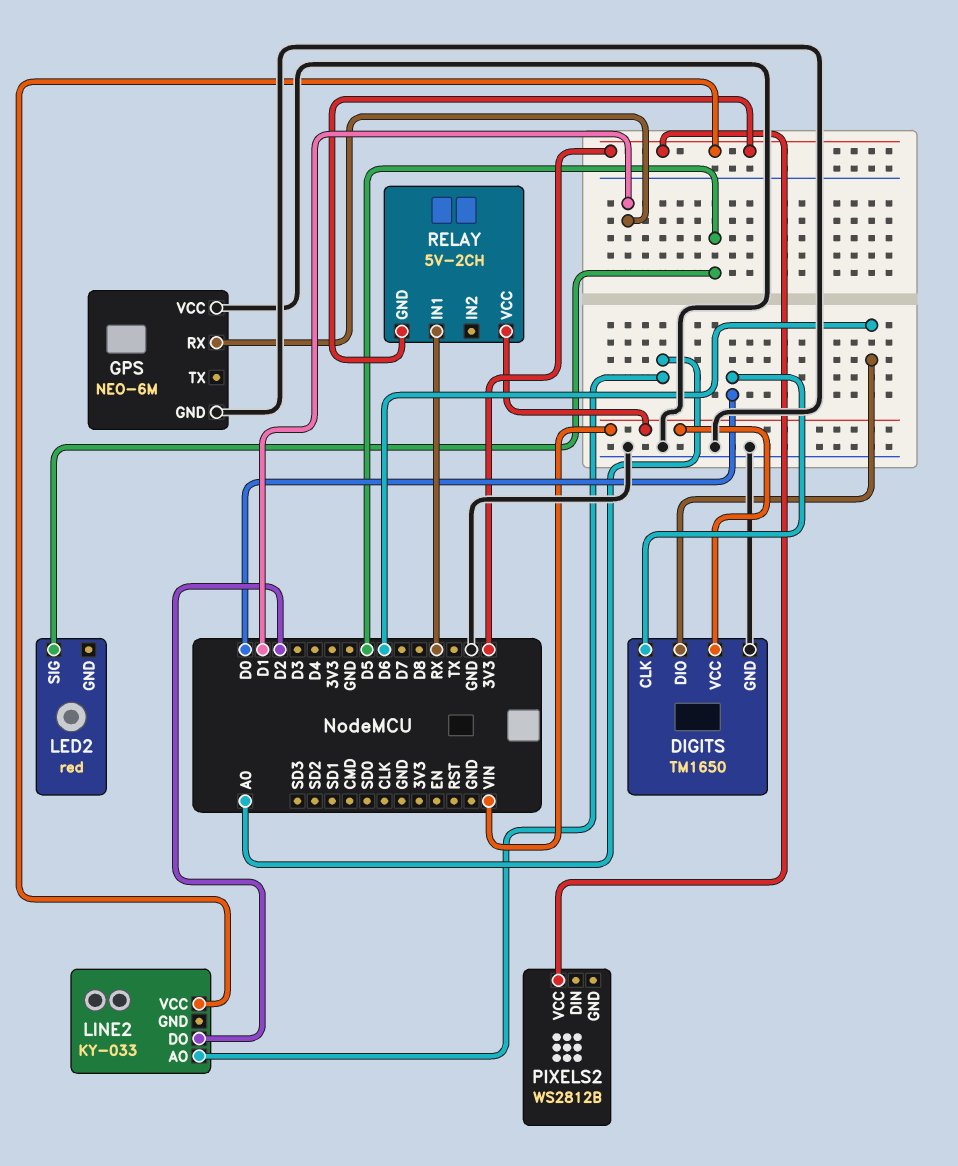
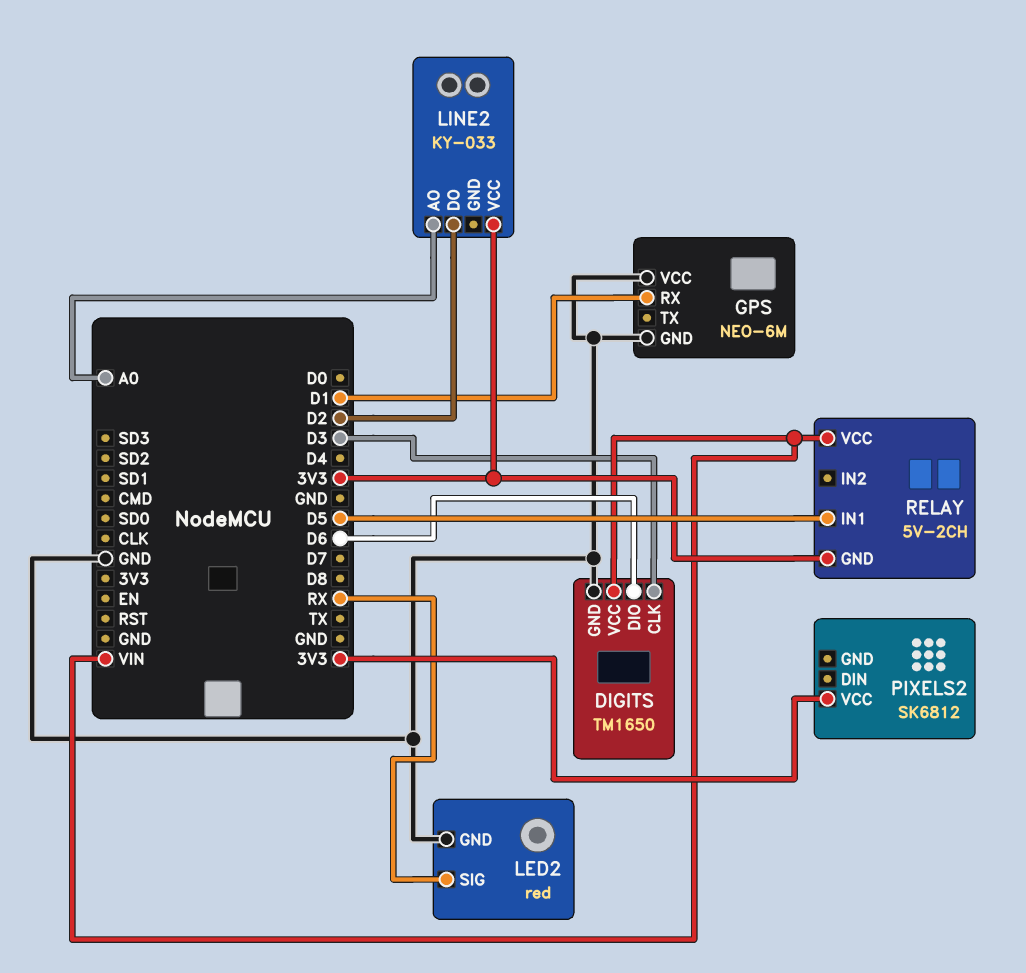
DIGITS pin CLK: D0 -> D3
LED2 pin GND: none -> GND
LED2 pin SIG: D5 -> RX
PIXELS2: WS2812B -> SK6812
RELAY pin IN1: RX -> D5

